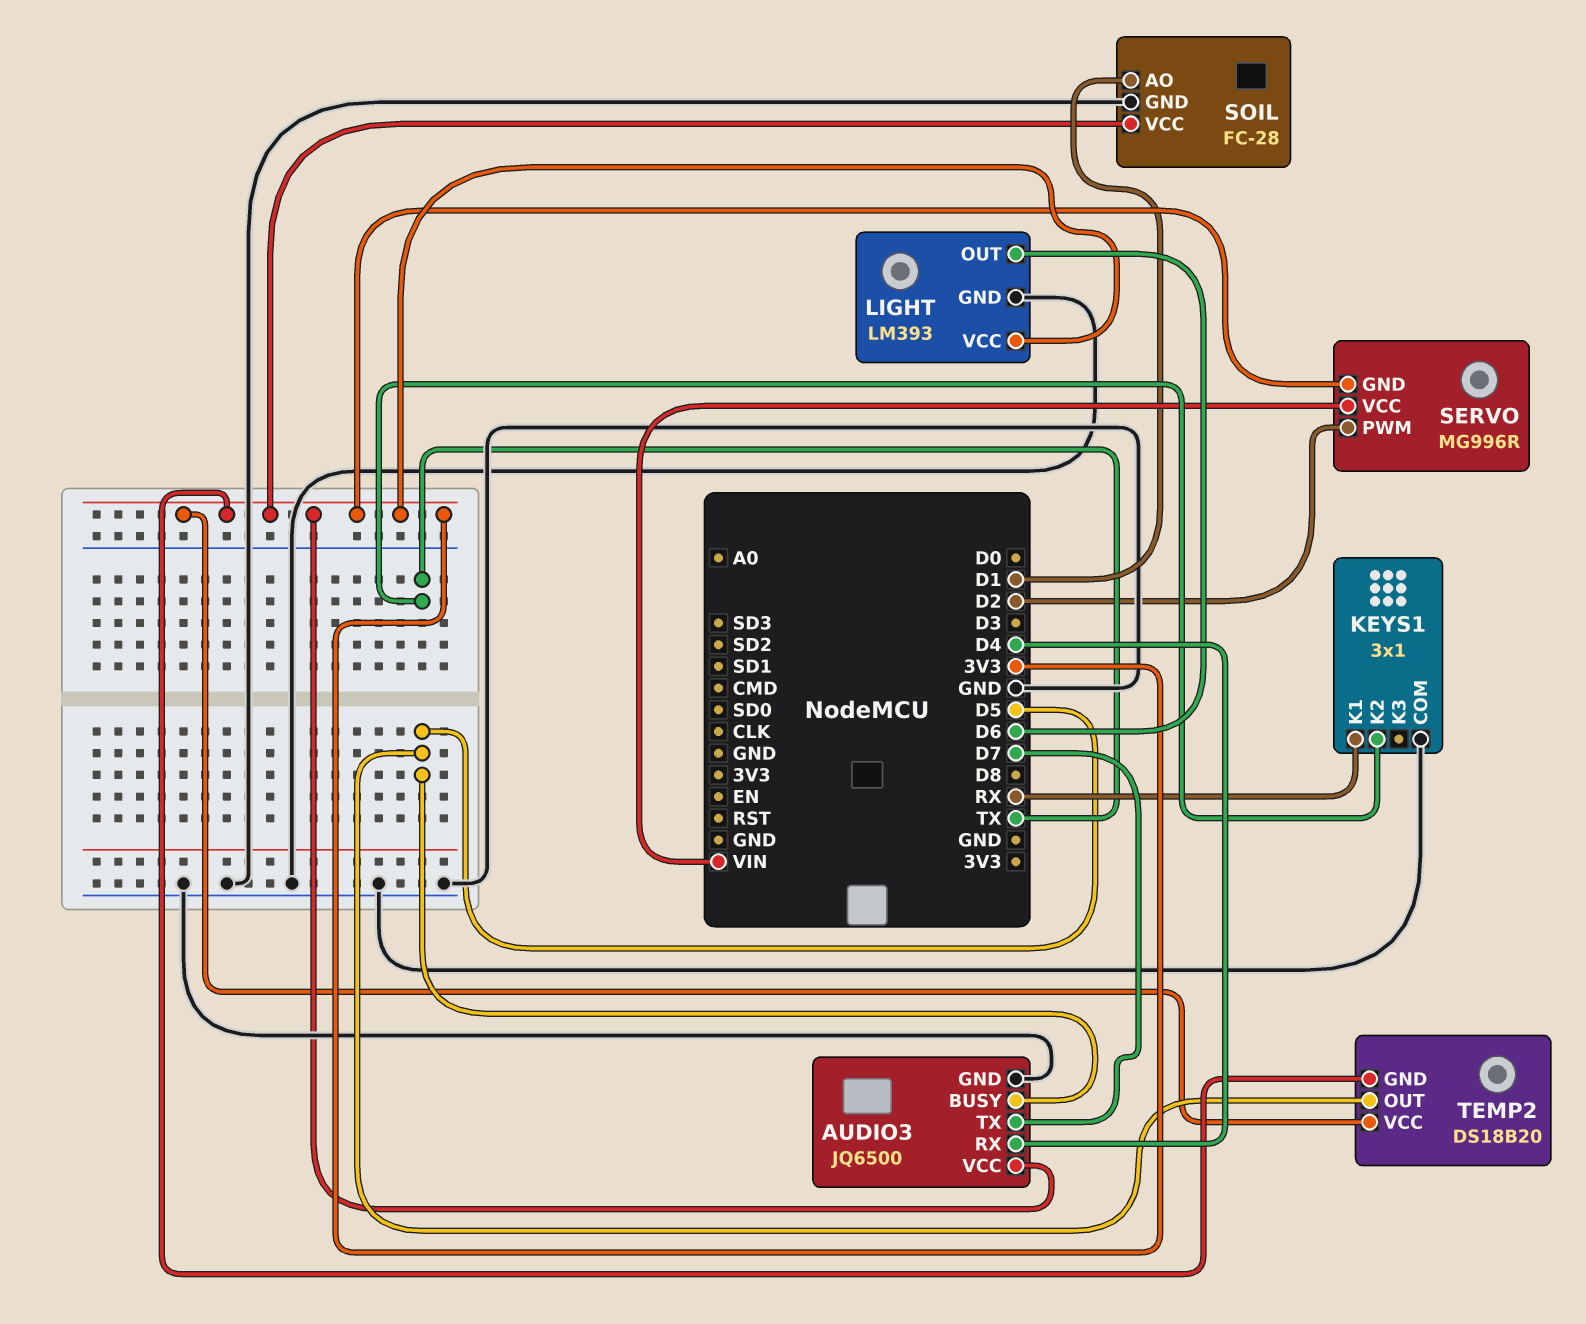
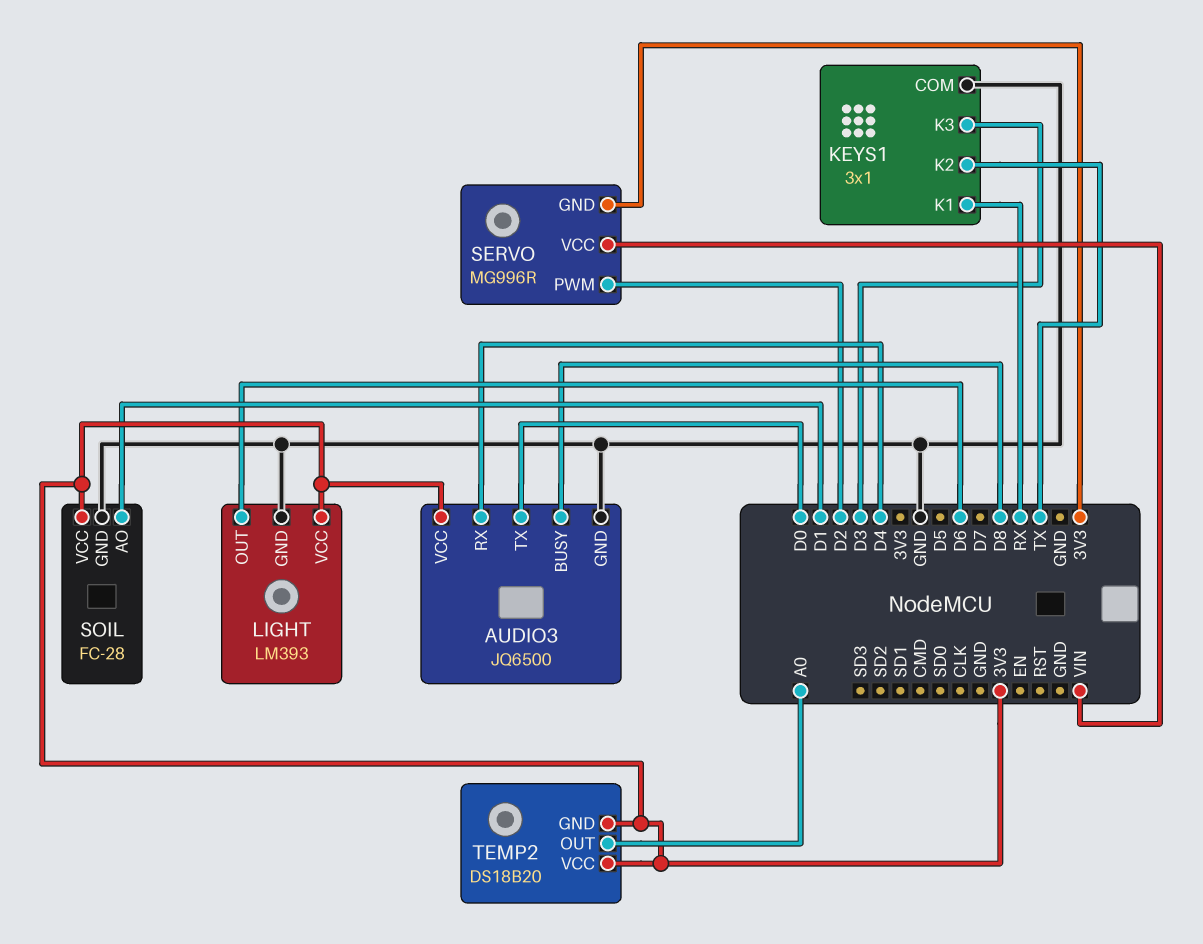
AUDIO3 pin BUSY: D5 -> D8
AUDIO3 pin TX: D7 -> D0
KEYS1 pin K3: none -> D3
TEMP2 pin OUT: D5 -> A0

